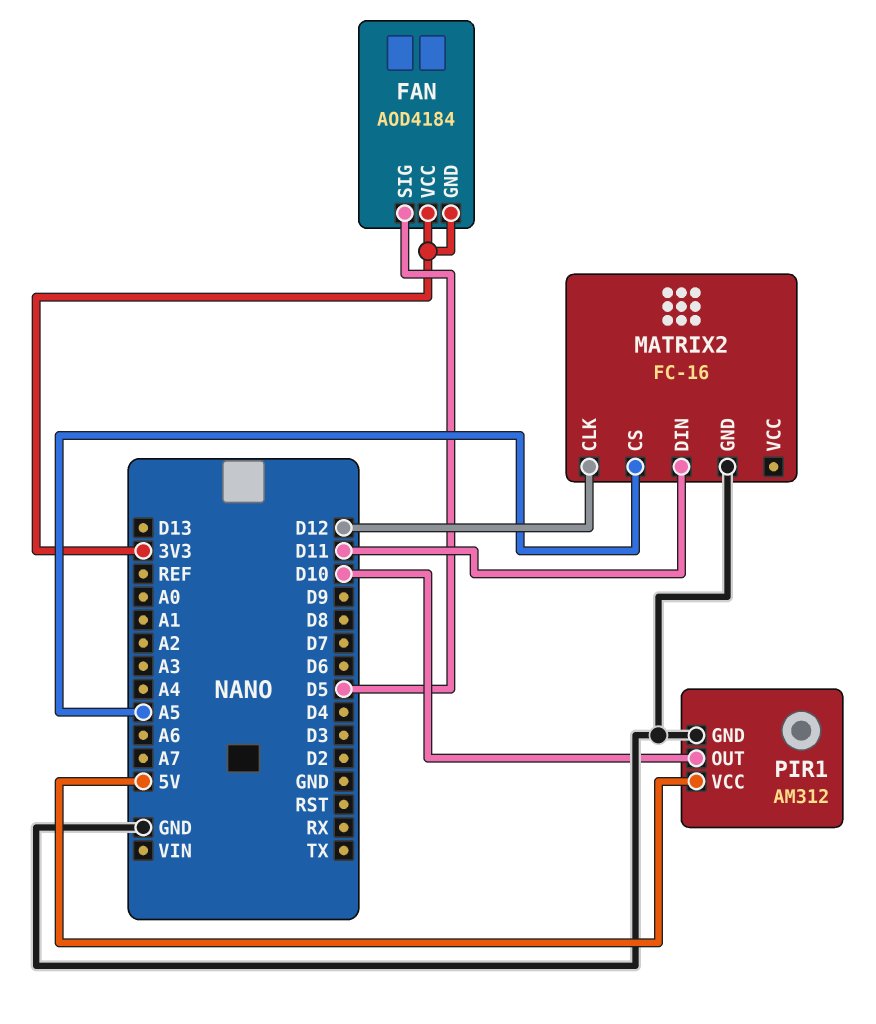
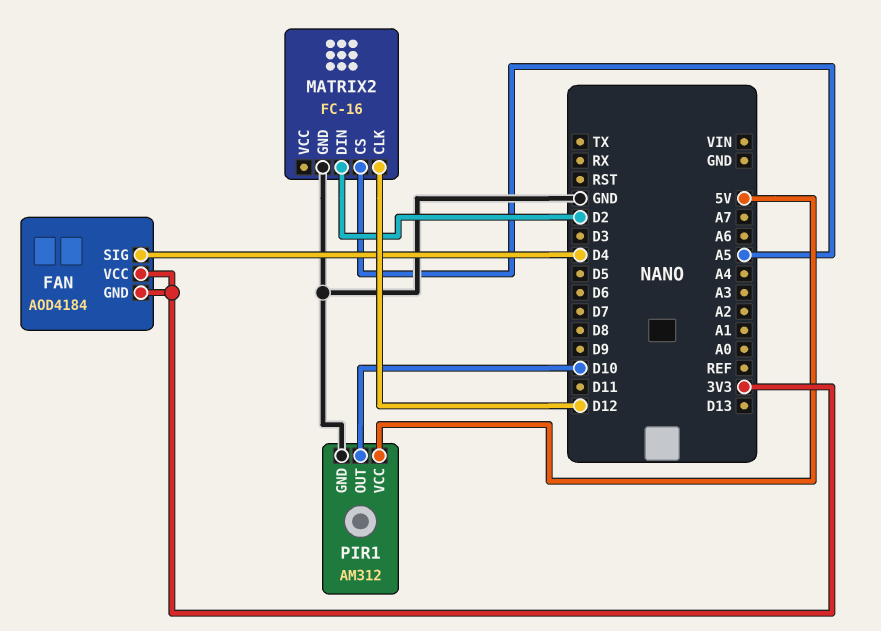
FAN pin SIG: D5 -> D4
MATRIX2 pin DIN: D11 -> D2

